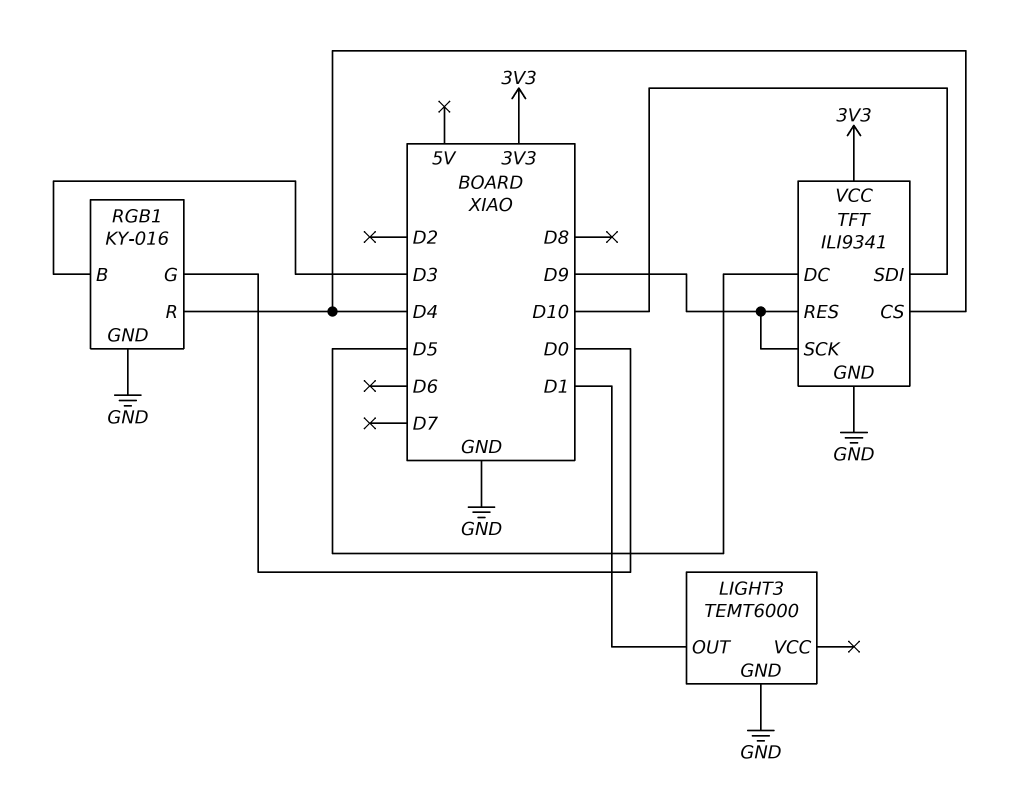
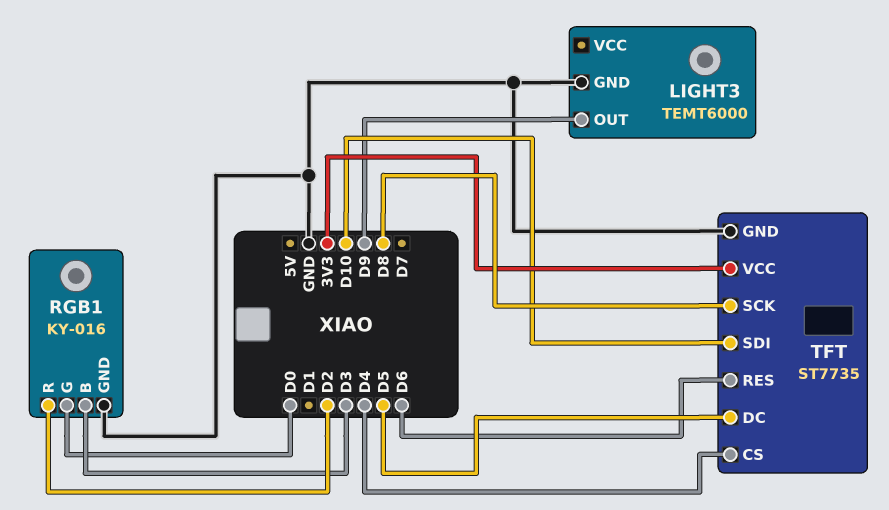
LIGHT3 pin OUT: D1 -> D9
RGB1 pin R: D4 -> D2
TFT: ILI9341 -> ST7735
TFT pin RES: D9 -> D6
TFT pin SCK: D9 -> D8

